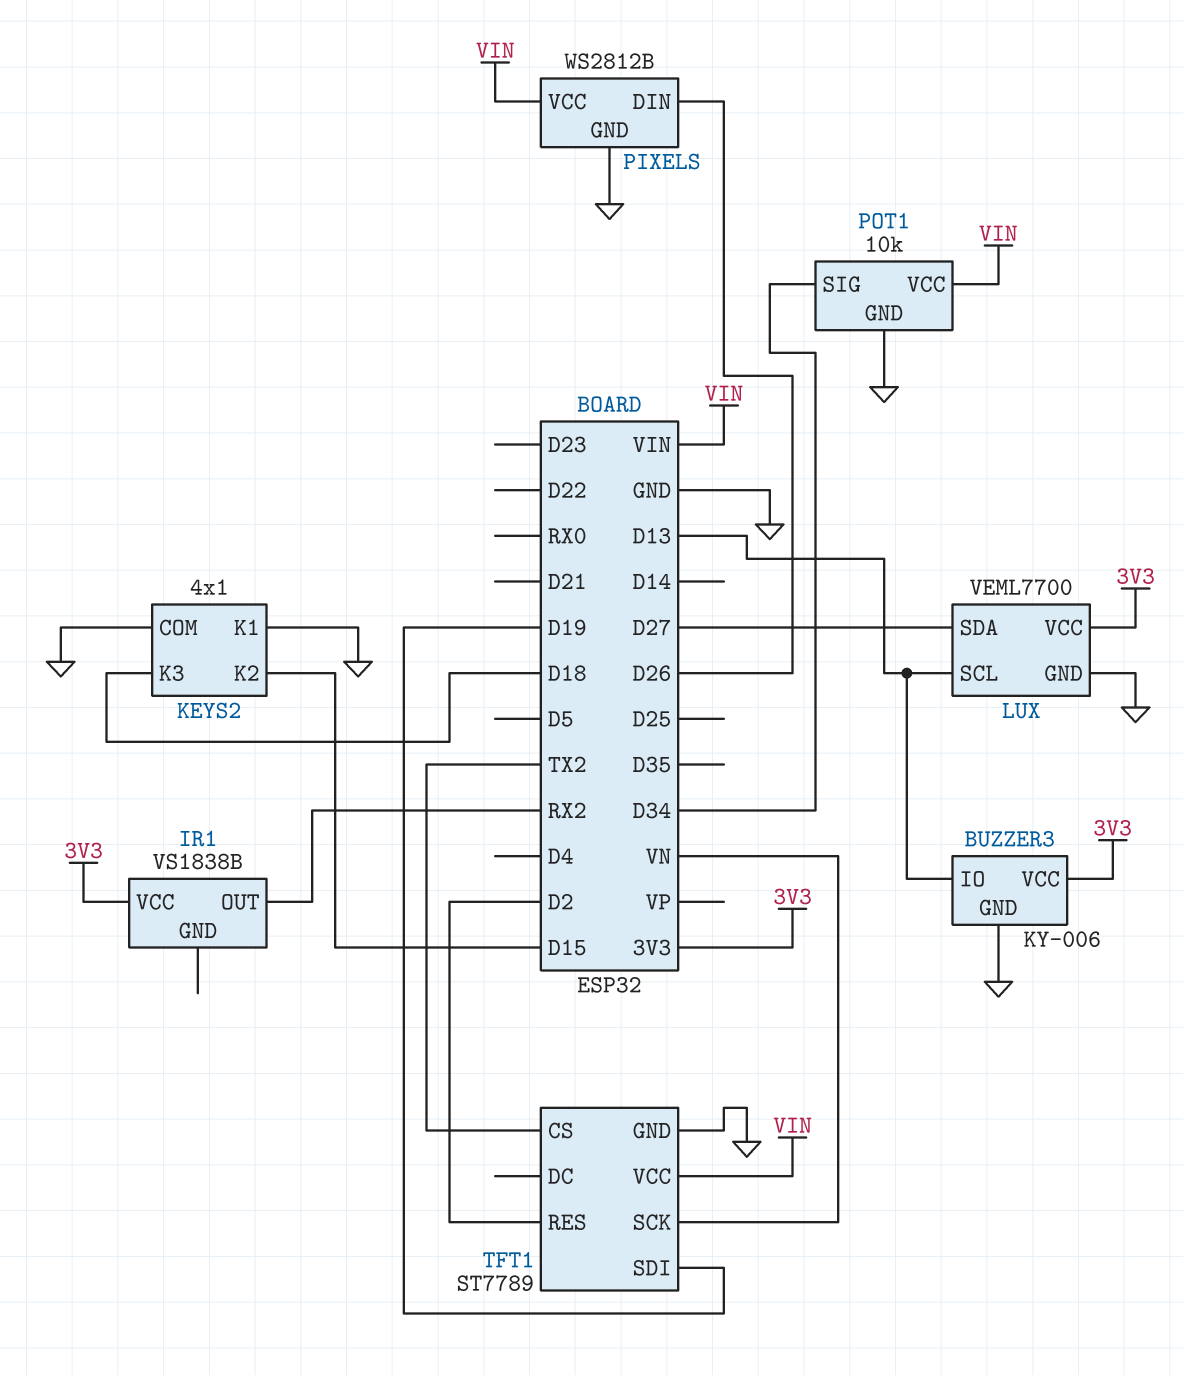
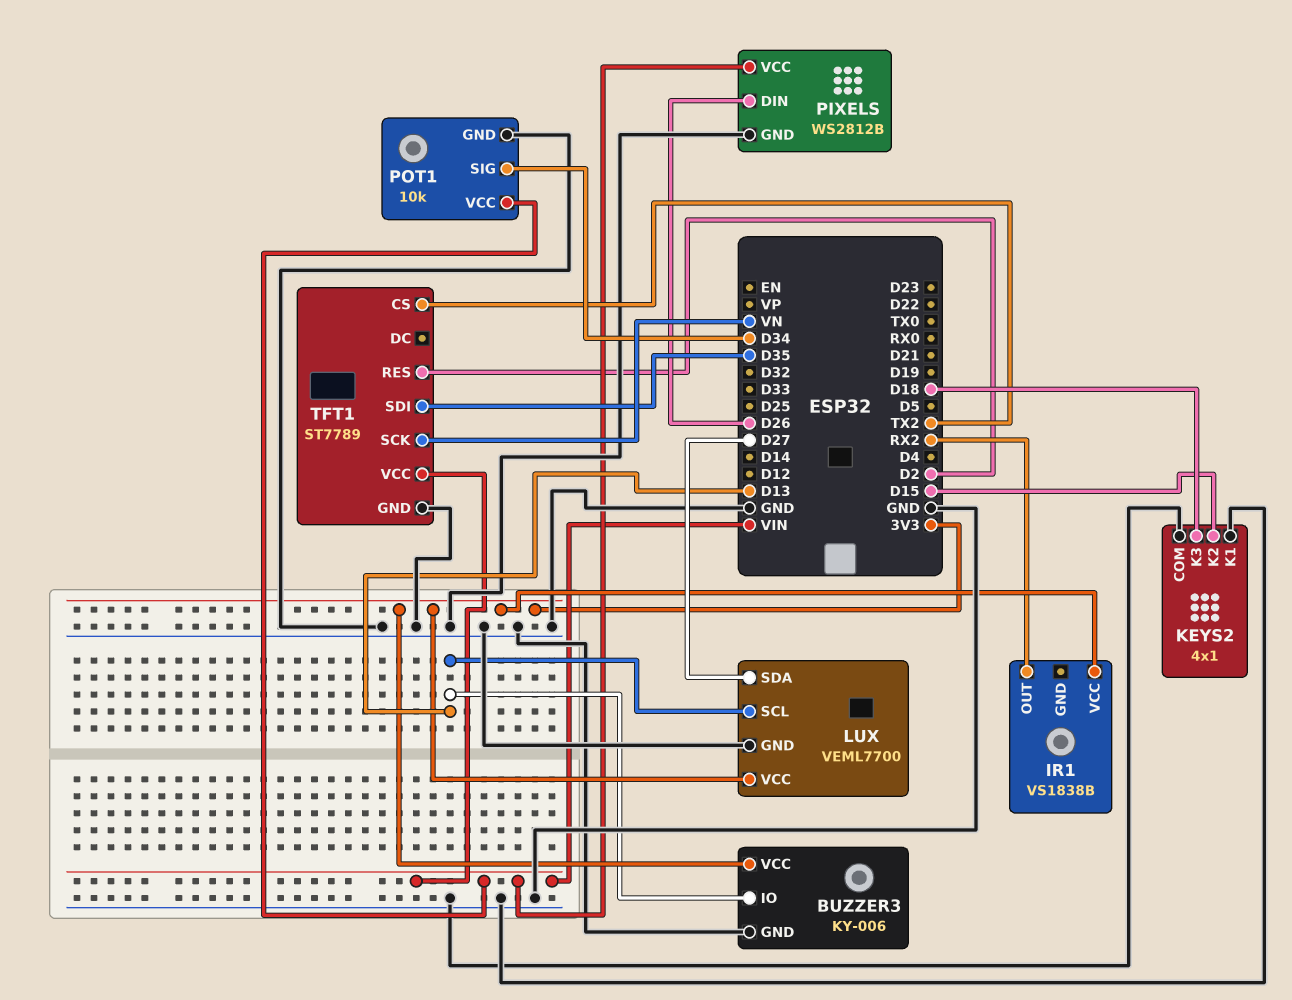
TFT1 pin SDI: D19 -> D35

